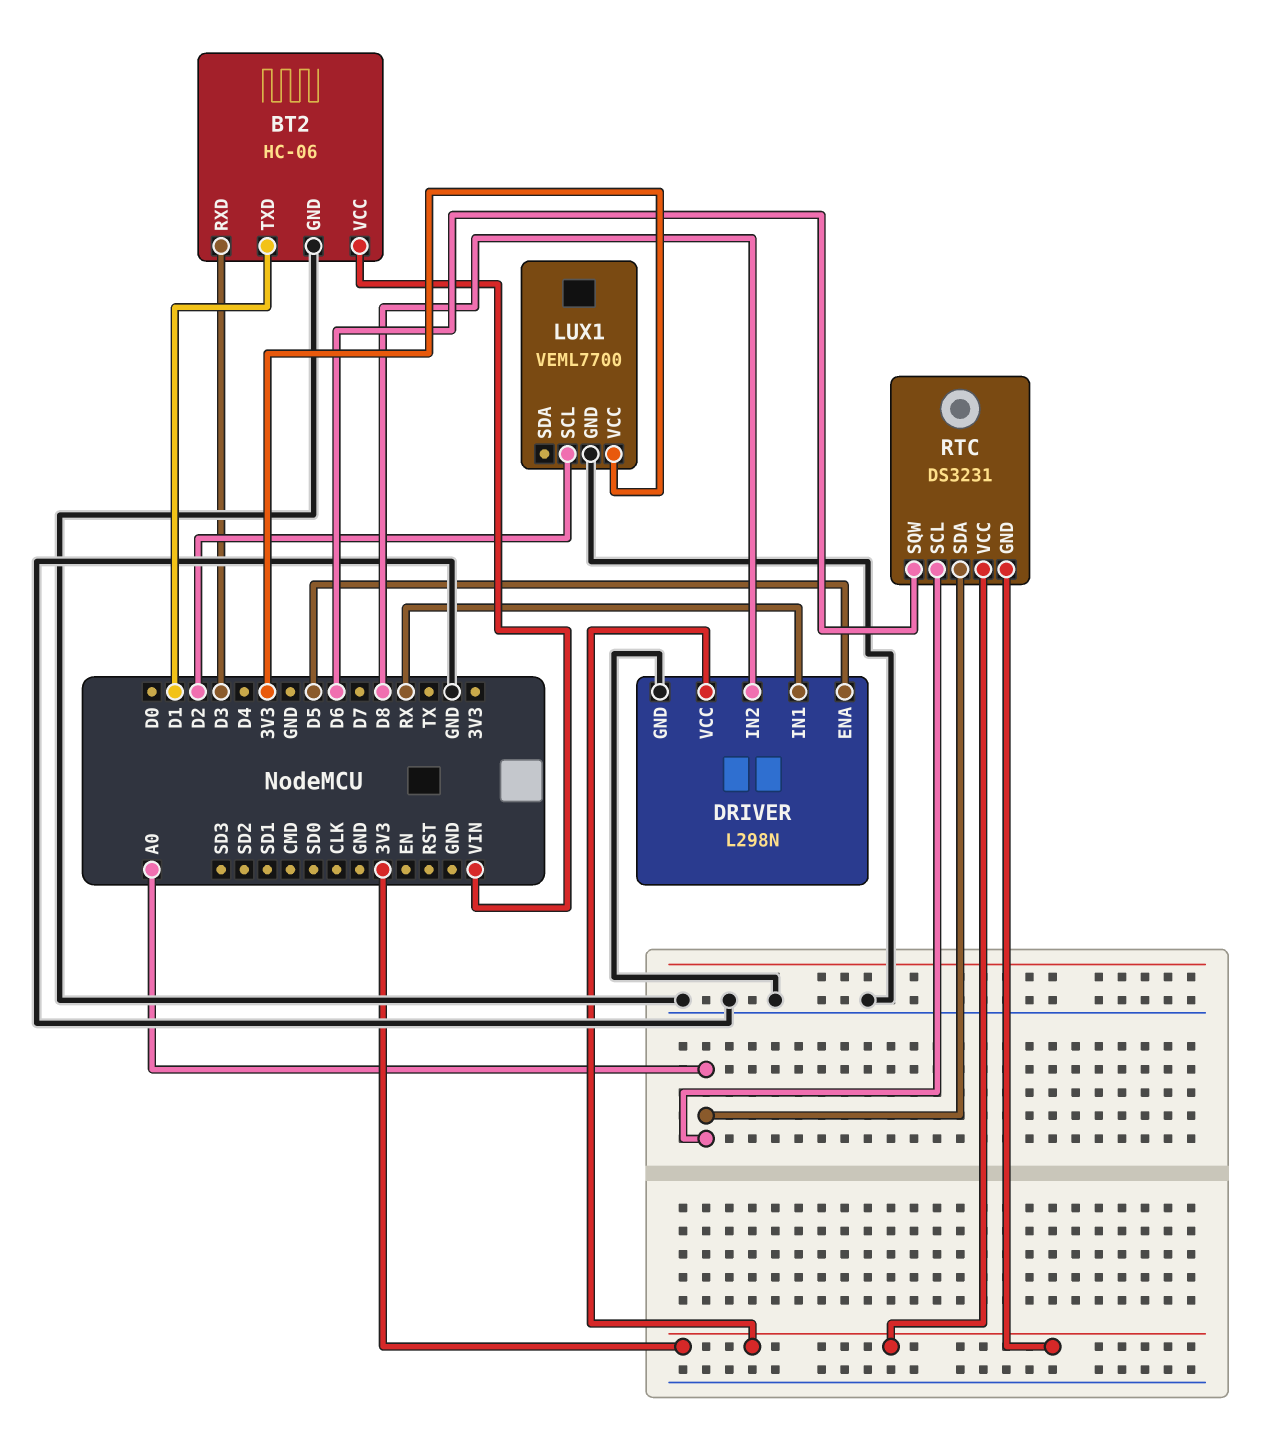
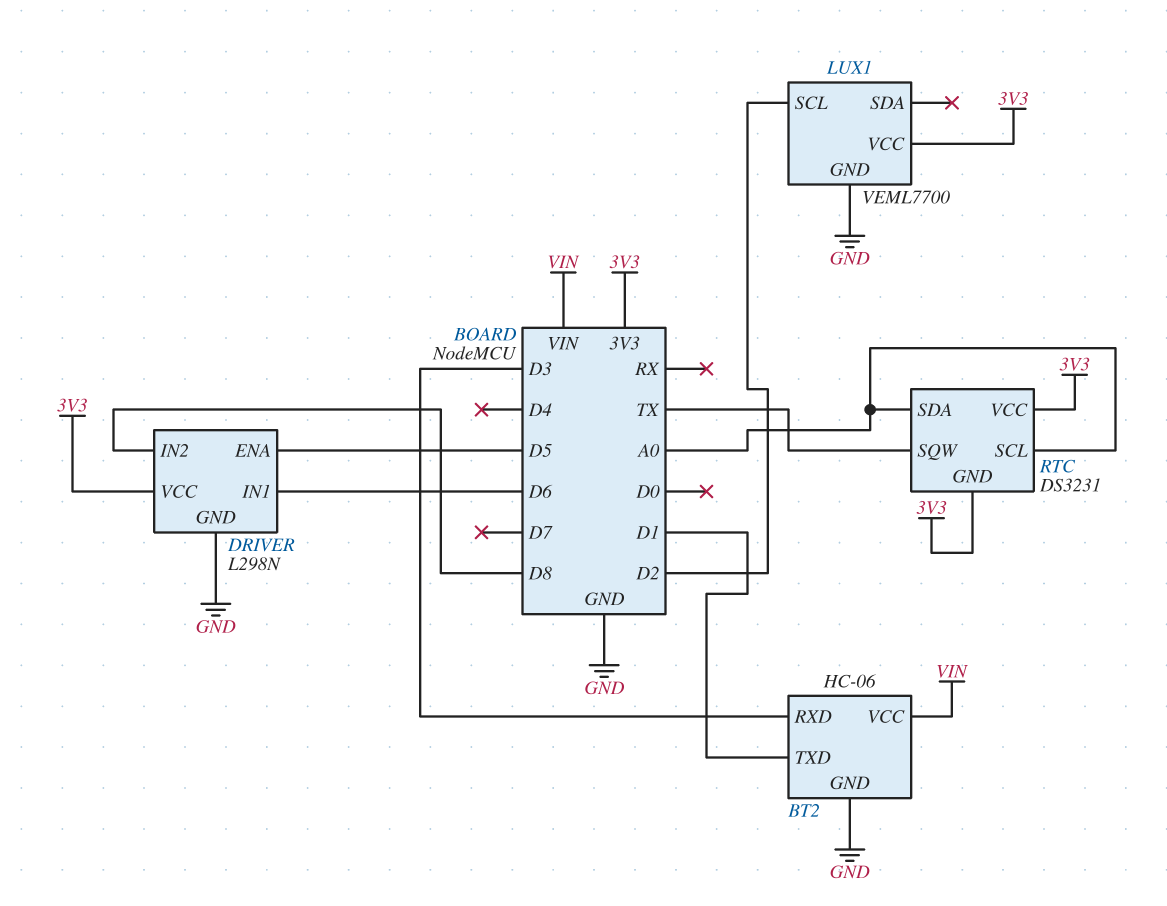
DRIVER pin IN1: RX -> D6
RTC pin SQW: D6 -> TX

